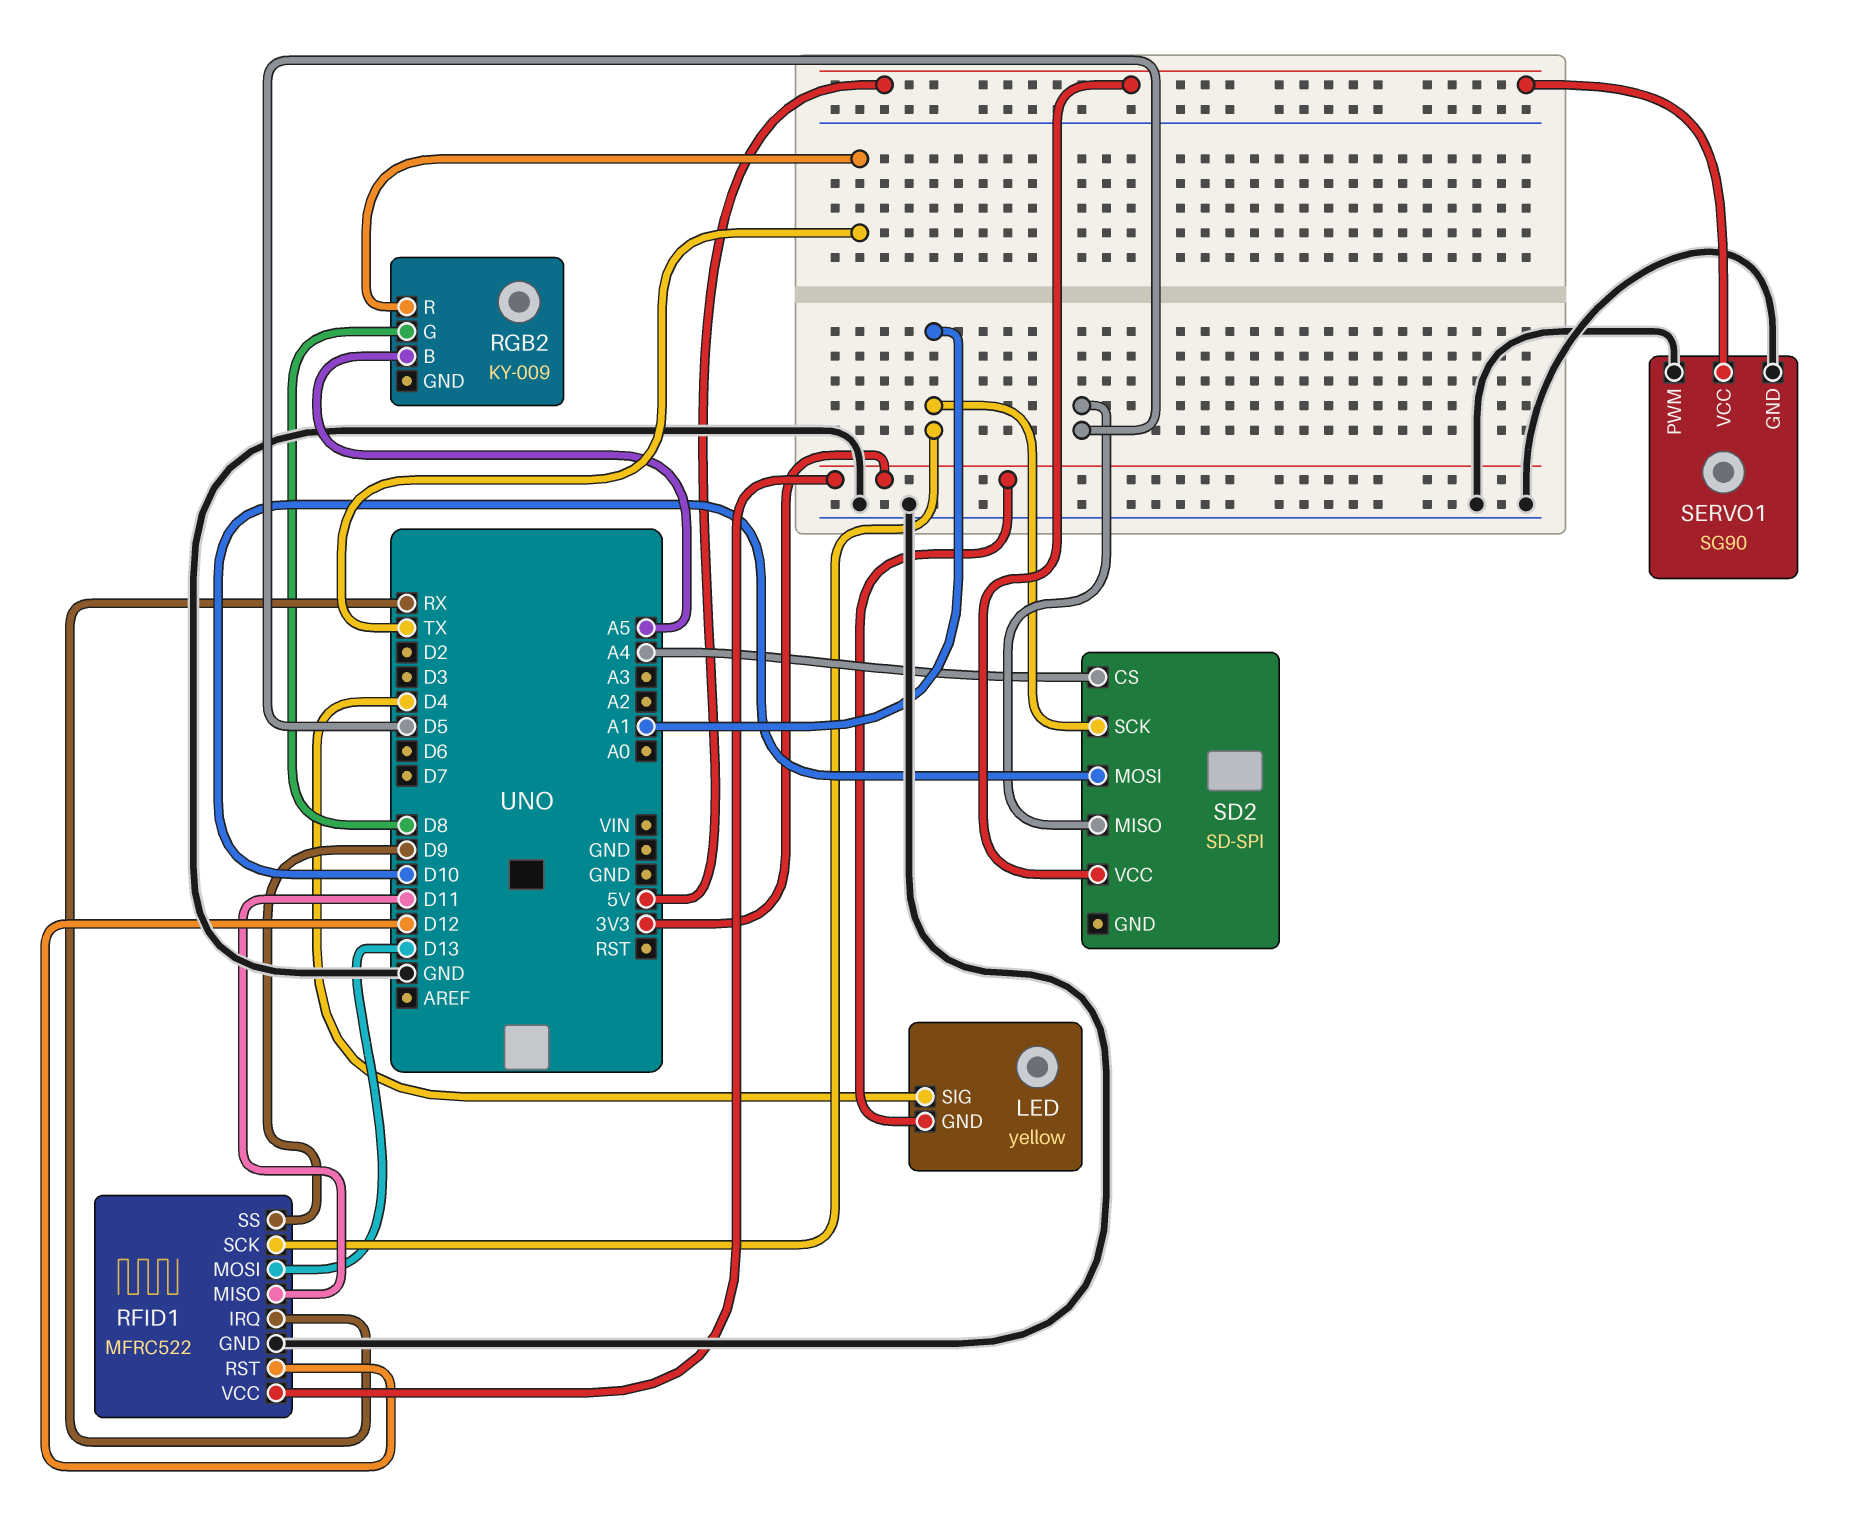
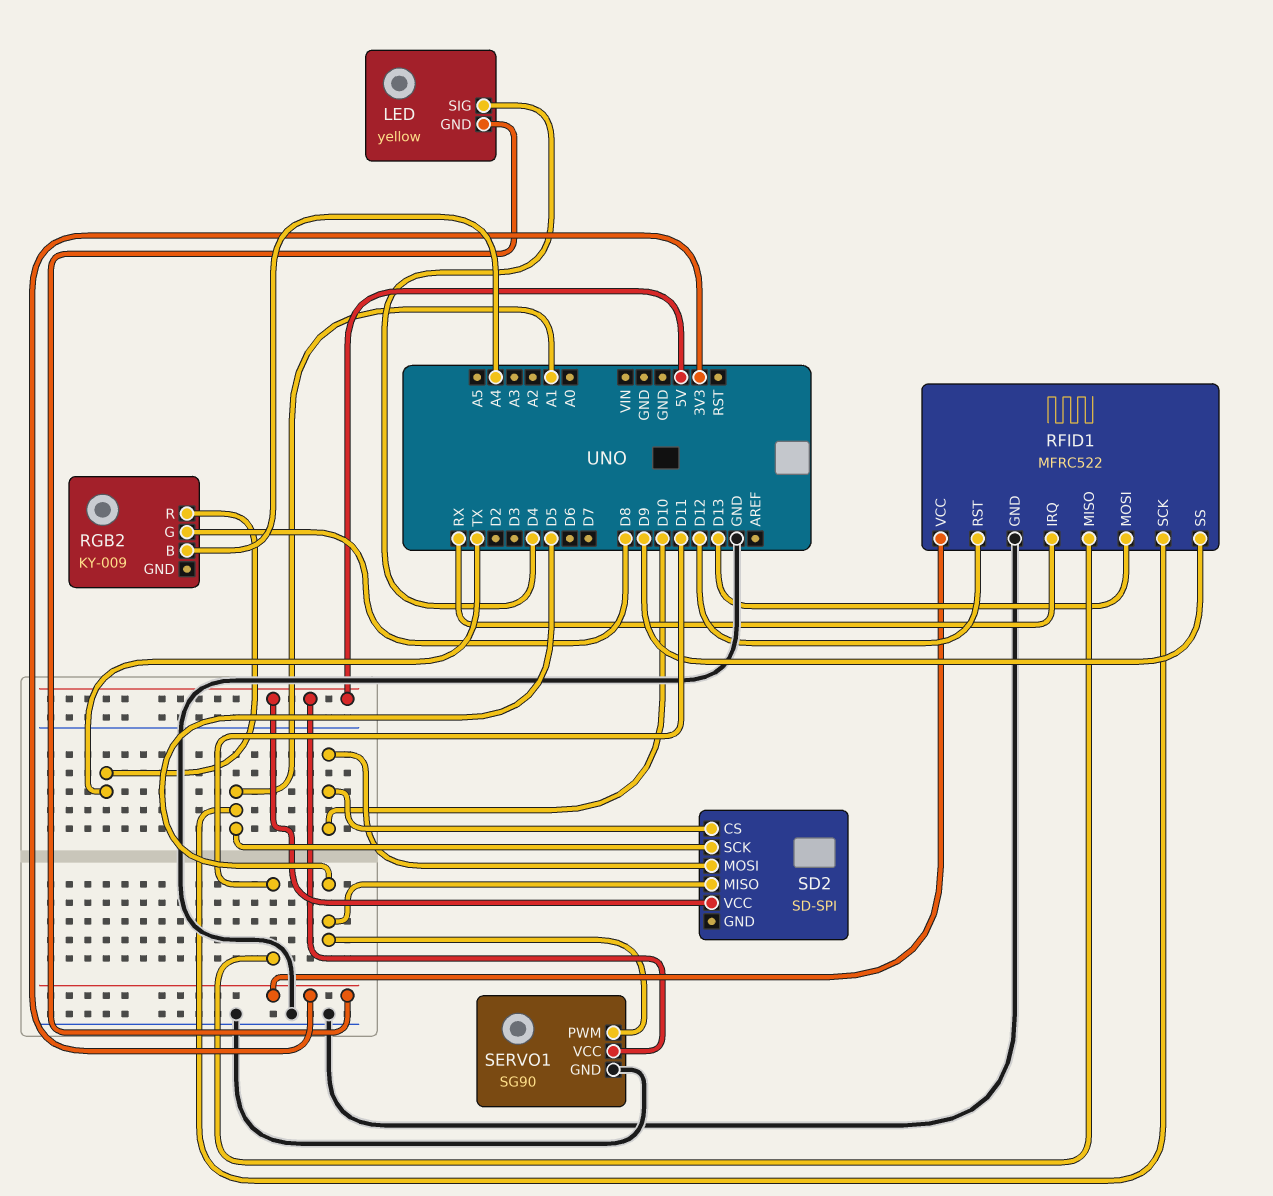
RGB2 pin B: A5 -> A4
SD2 pin CS: A4 -> D10
SERVO1 pin PWM: GND -> D5

